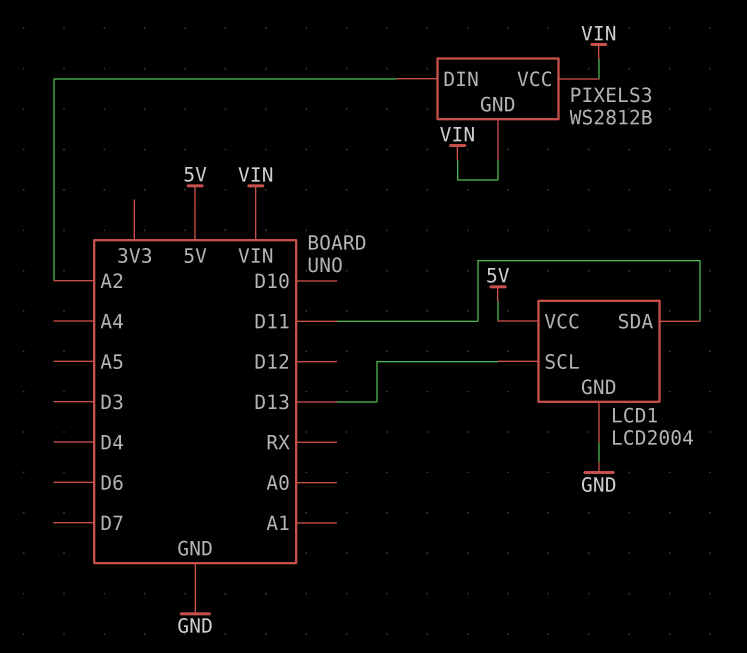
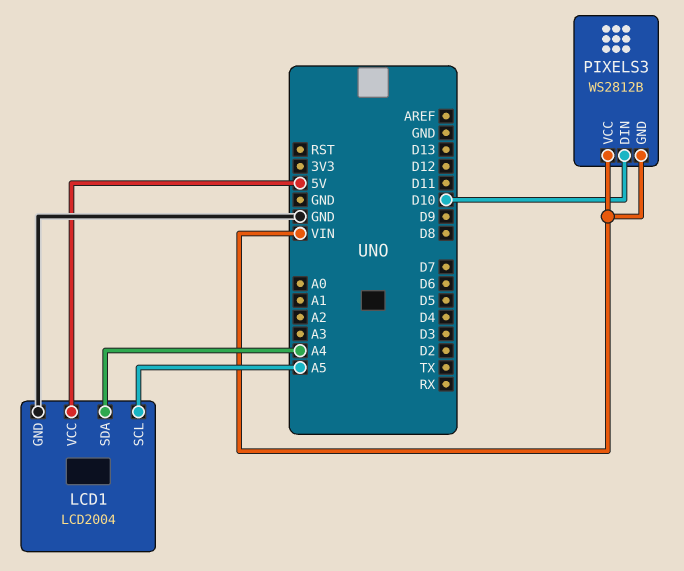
LCD1 pin SCL: D13 -> A5
LCD1 pin SDA: D11 -> A4
PIXELS3 pin DIN: A2 -> D10

